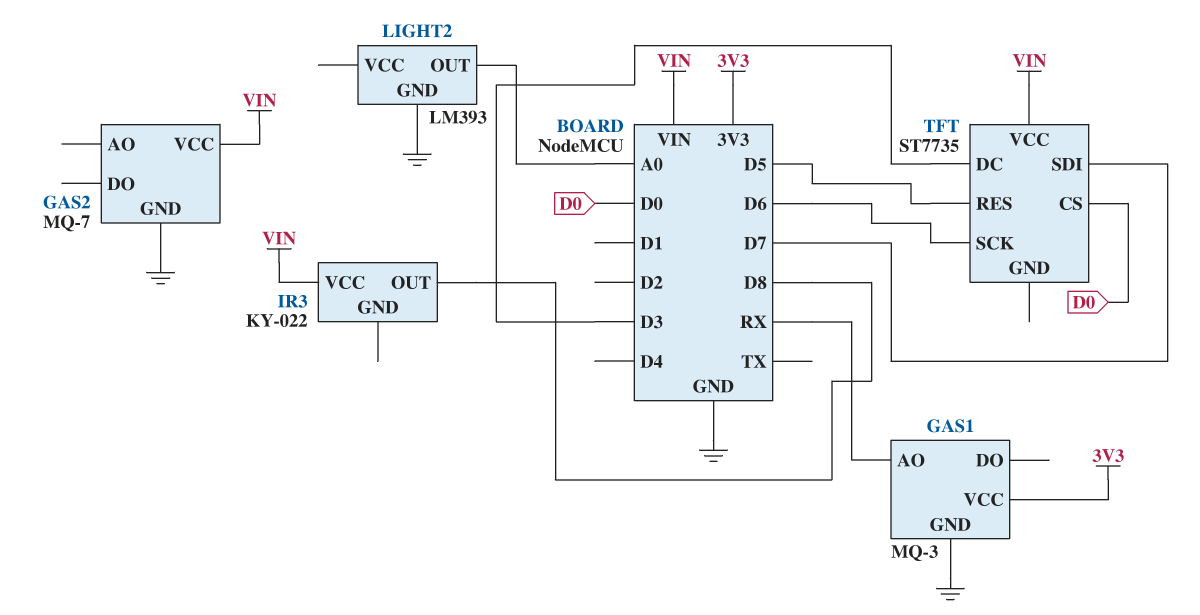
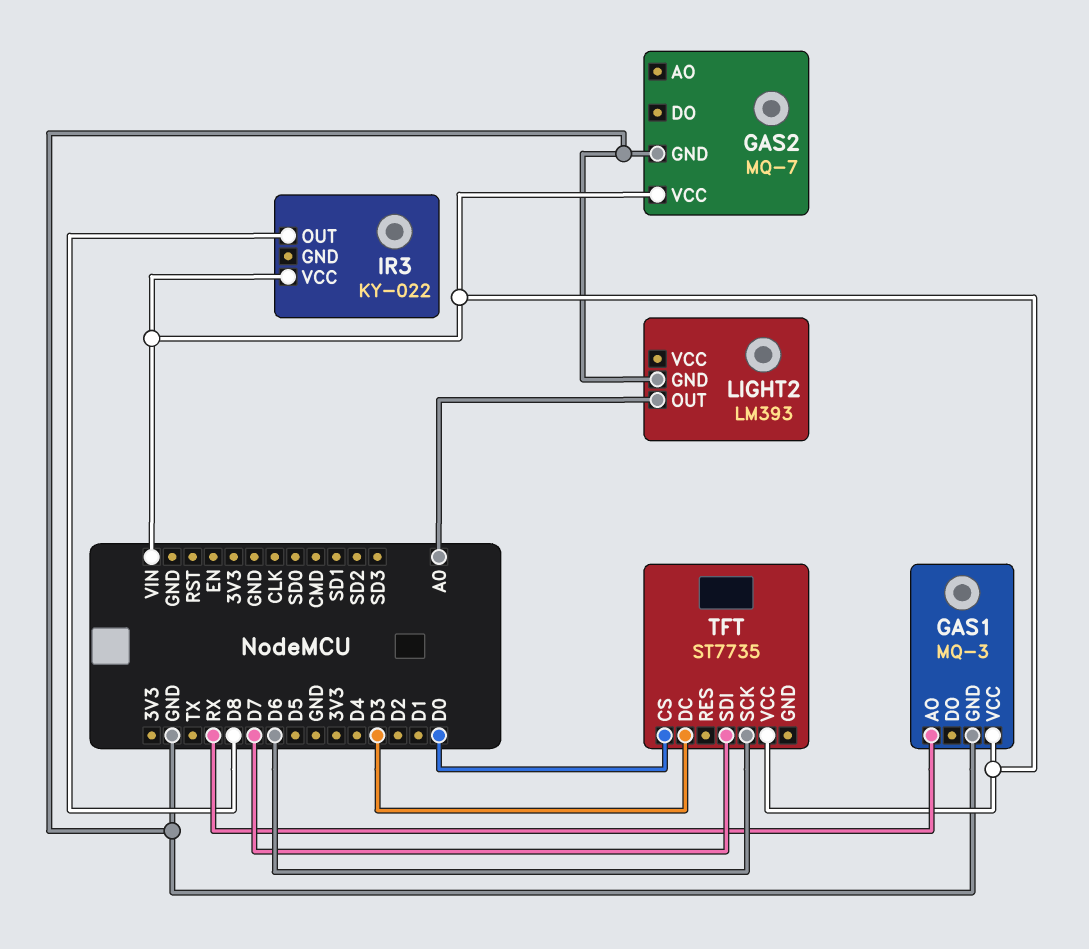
GAS1 pin VCC: 3V3 -> VIN
TFT pin RES: D5 -> none

